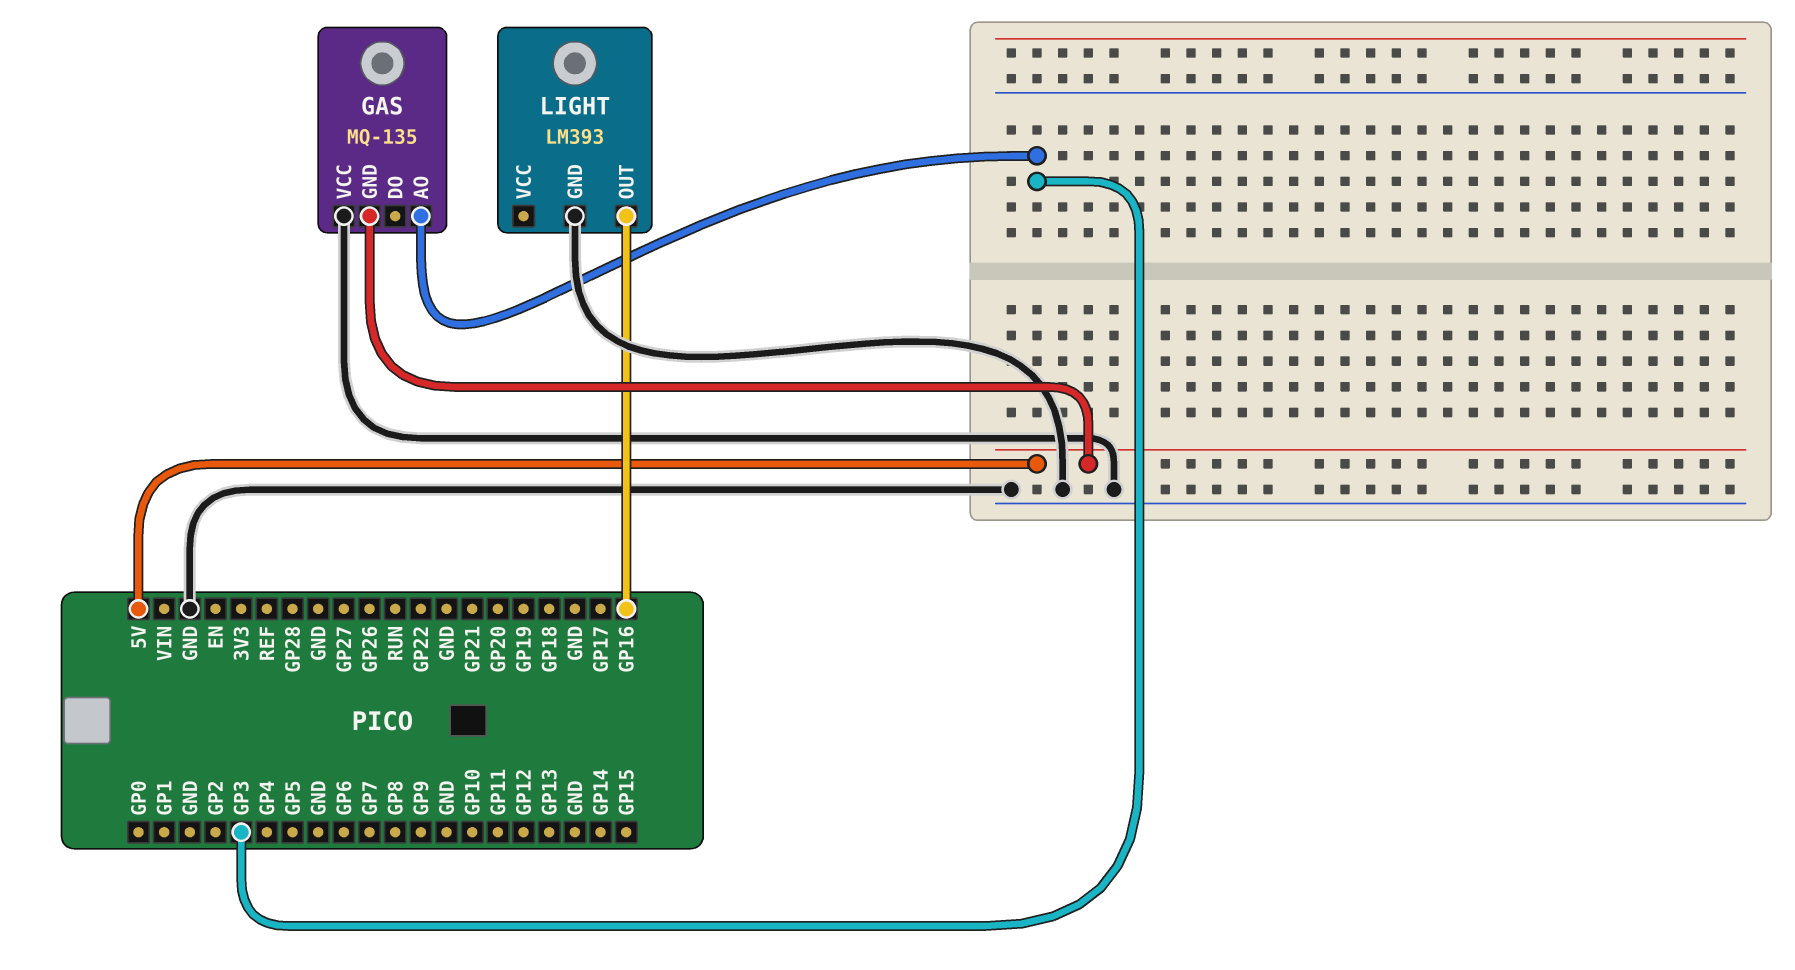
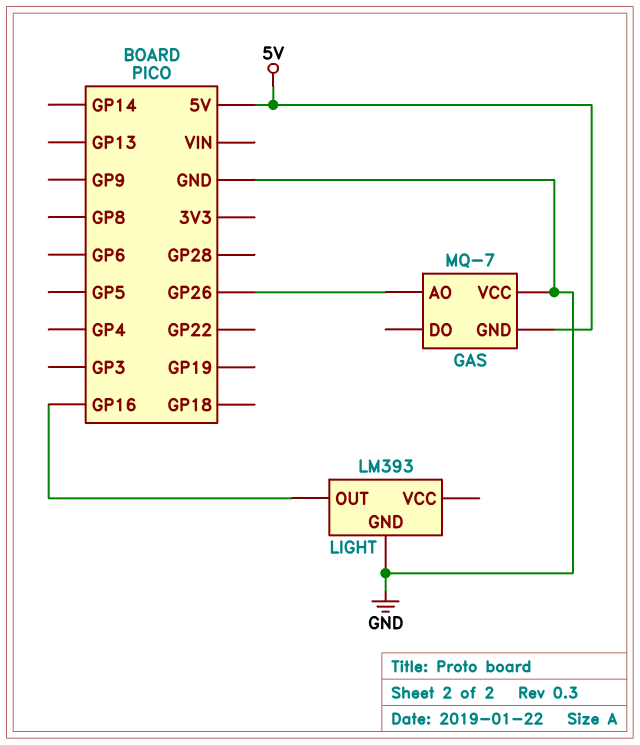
GAS: MQ-135 -> MQ-7
GAS pin AO: GP3 -> GP26

